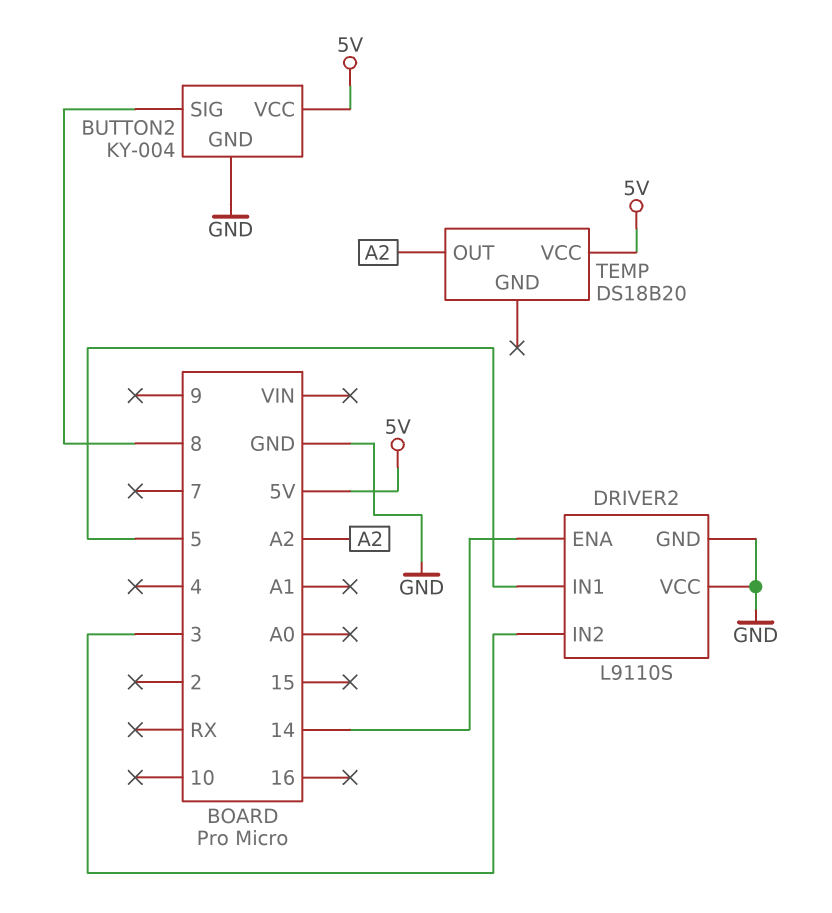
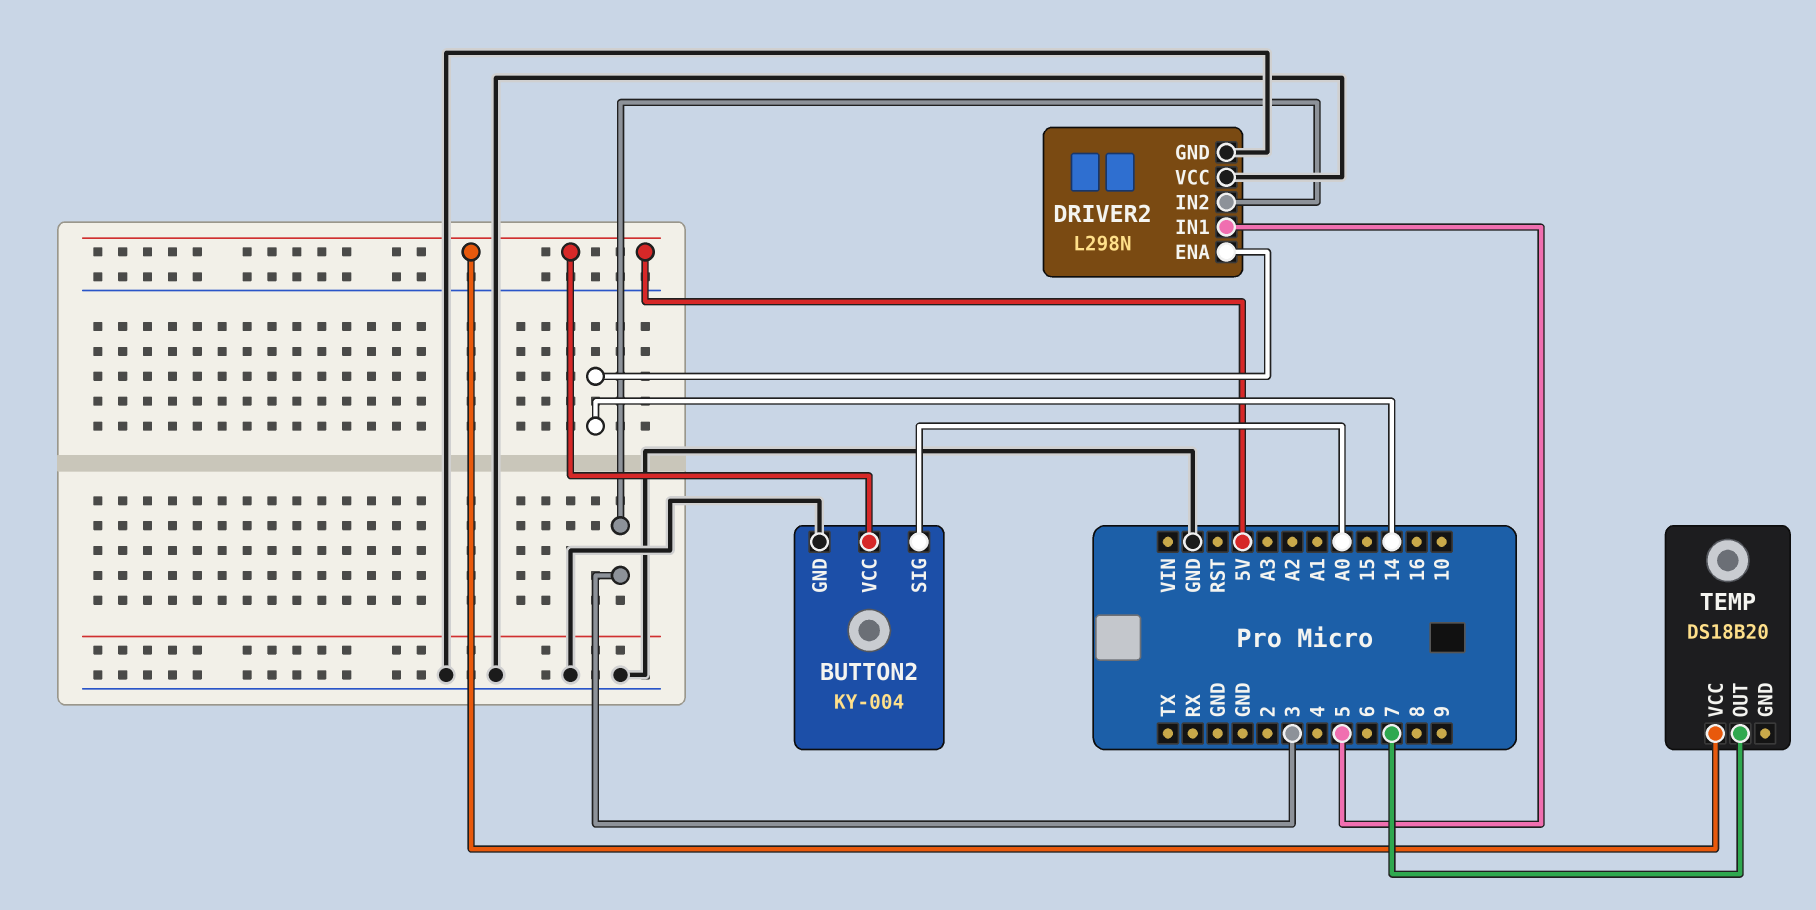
BUTTON2 pin SIG: 8 -> A0
DRIVER2: L9110S -> L298N
TEMP pin OUT: A2 -> 7

